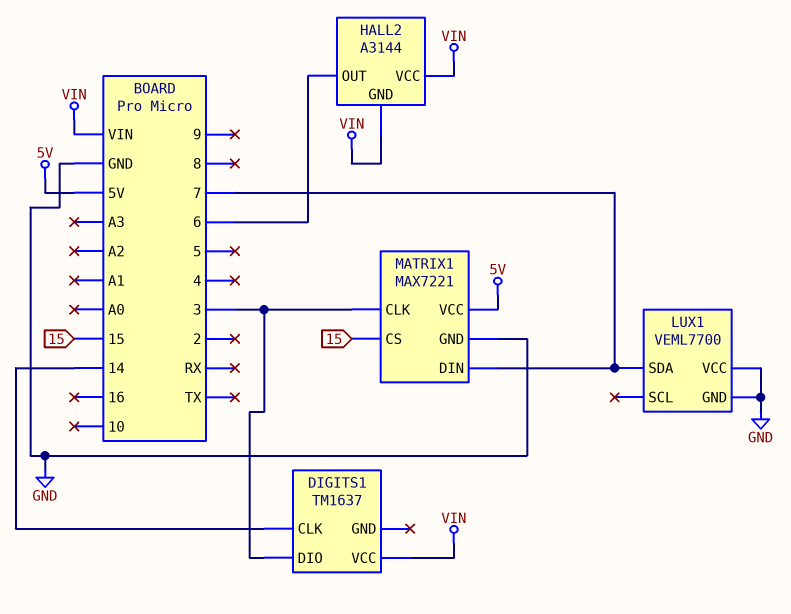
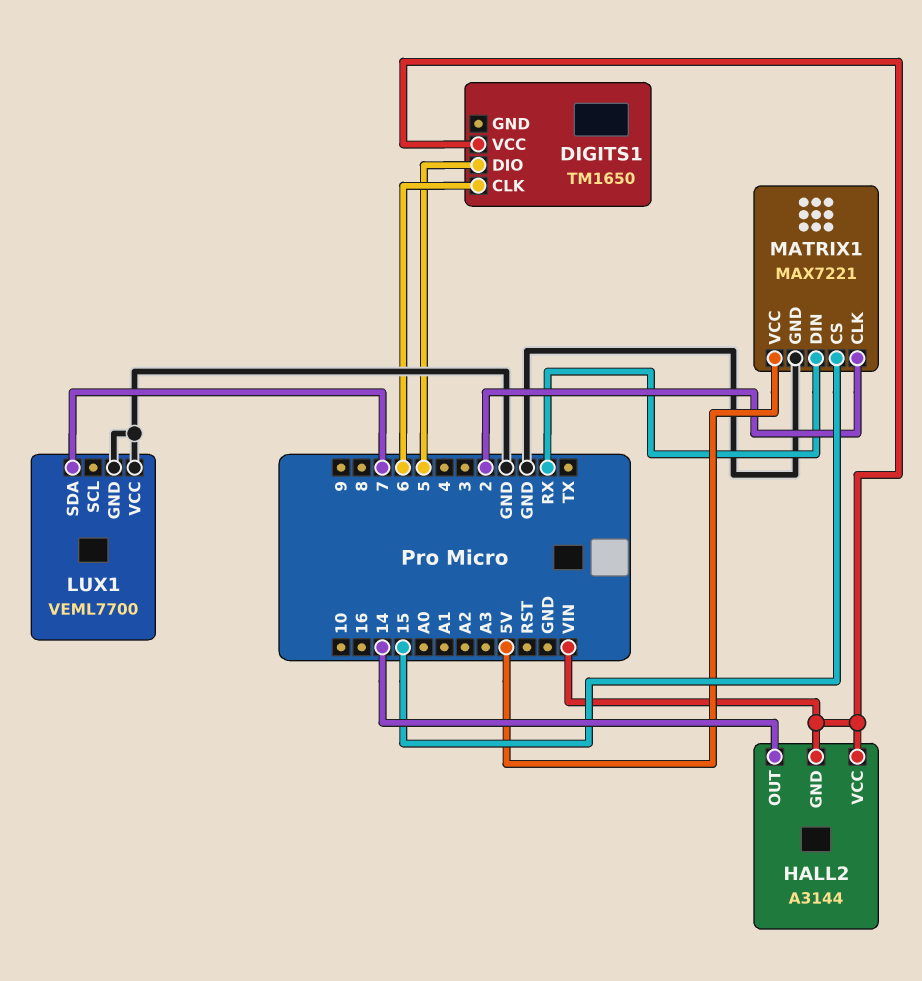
DIGITS1: TM1637 -> TM1650
DIGITS1 pin CLK: 14 -> 6
DIGITS1 pin DIO: 3 -> 5
HALL2 pin OUT: 6 -> 14
MATRIX1 pin CLK: 3 -> 2
MATRIX1 pin DIN: 7 -> RX

